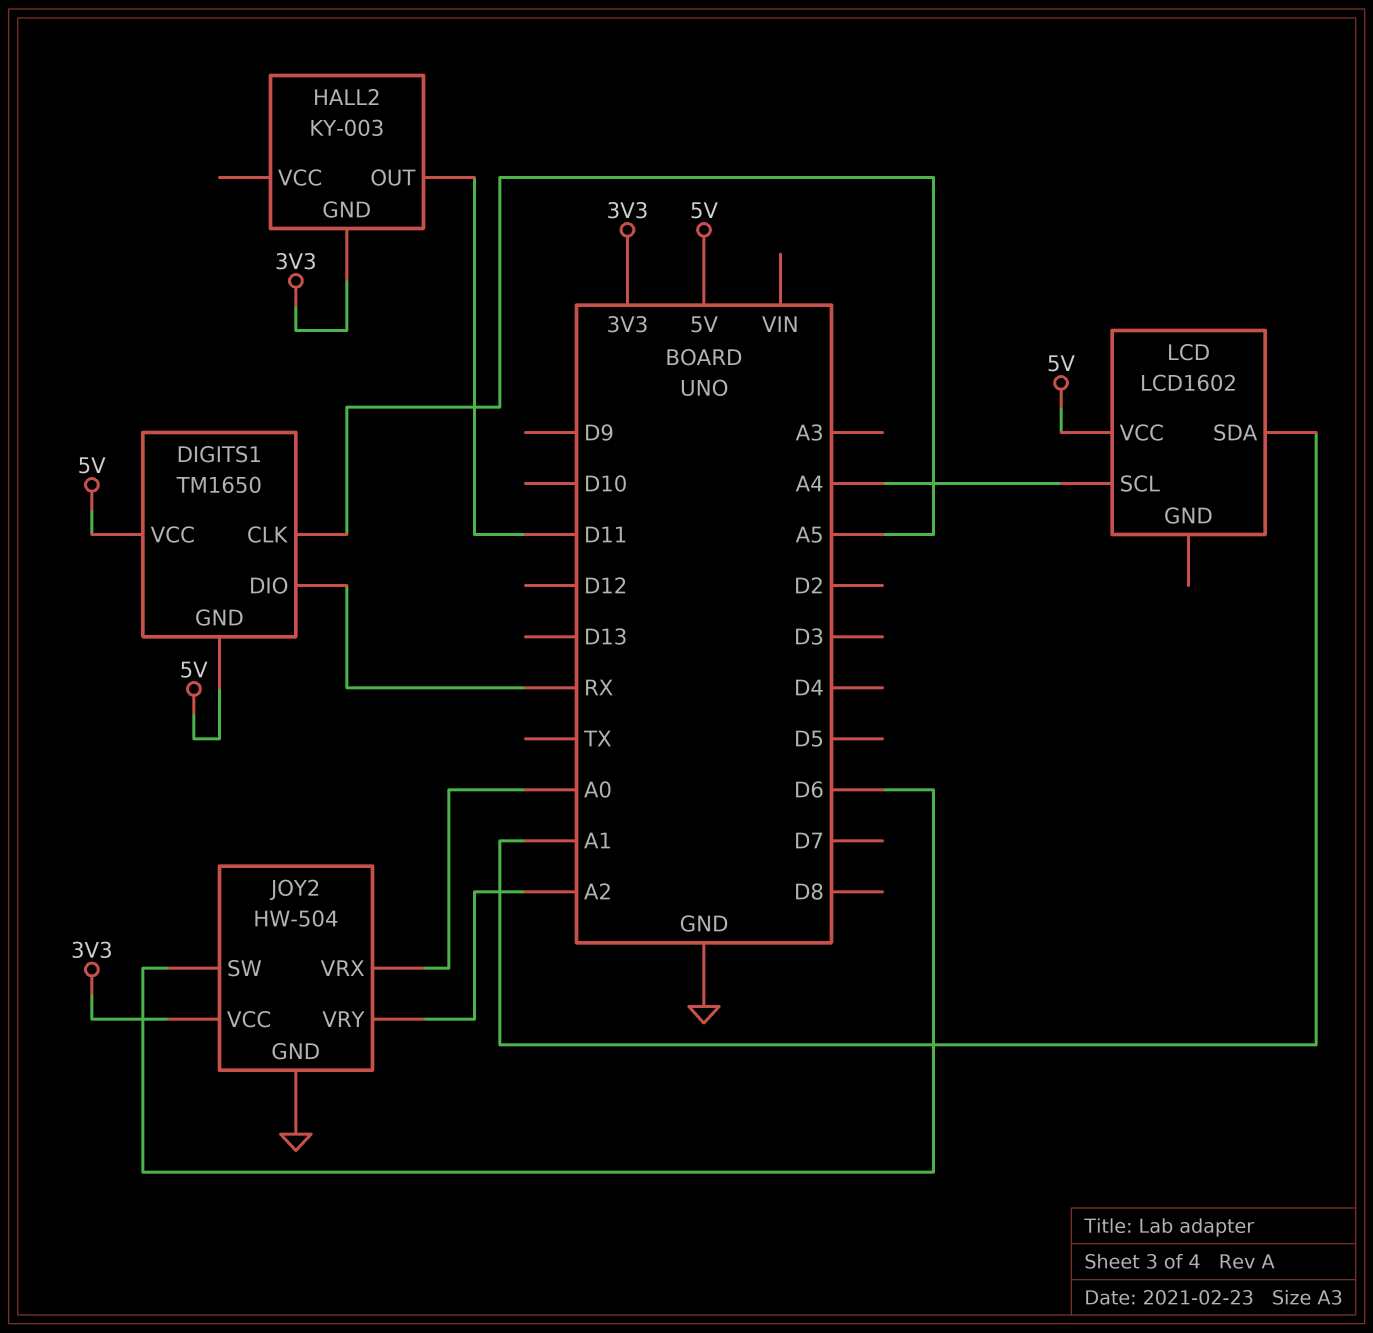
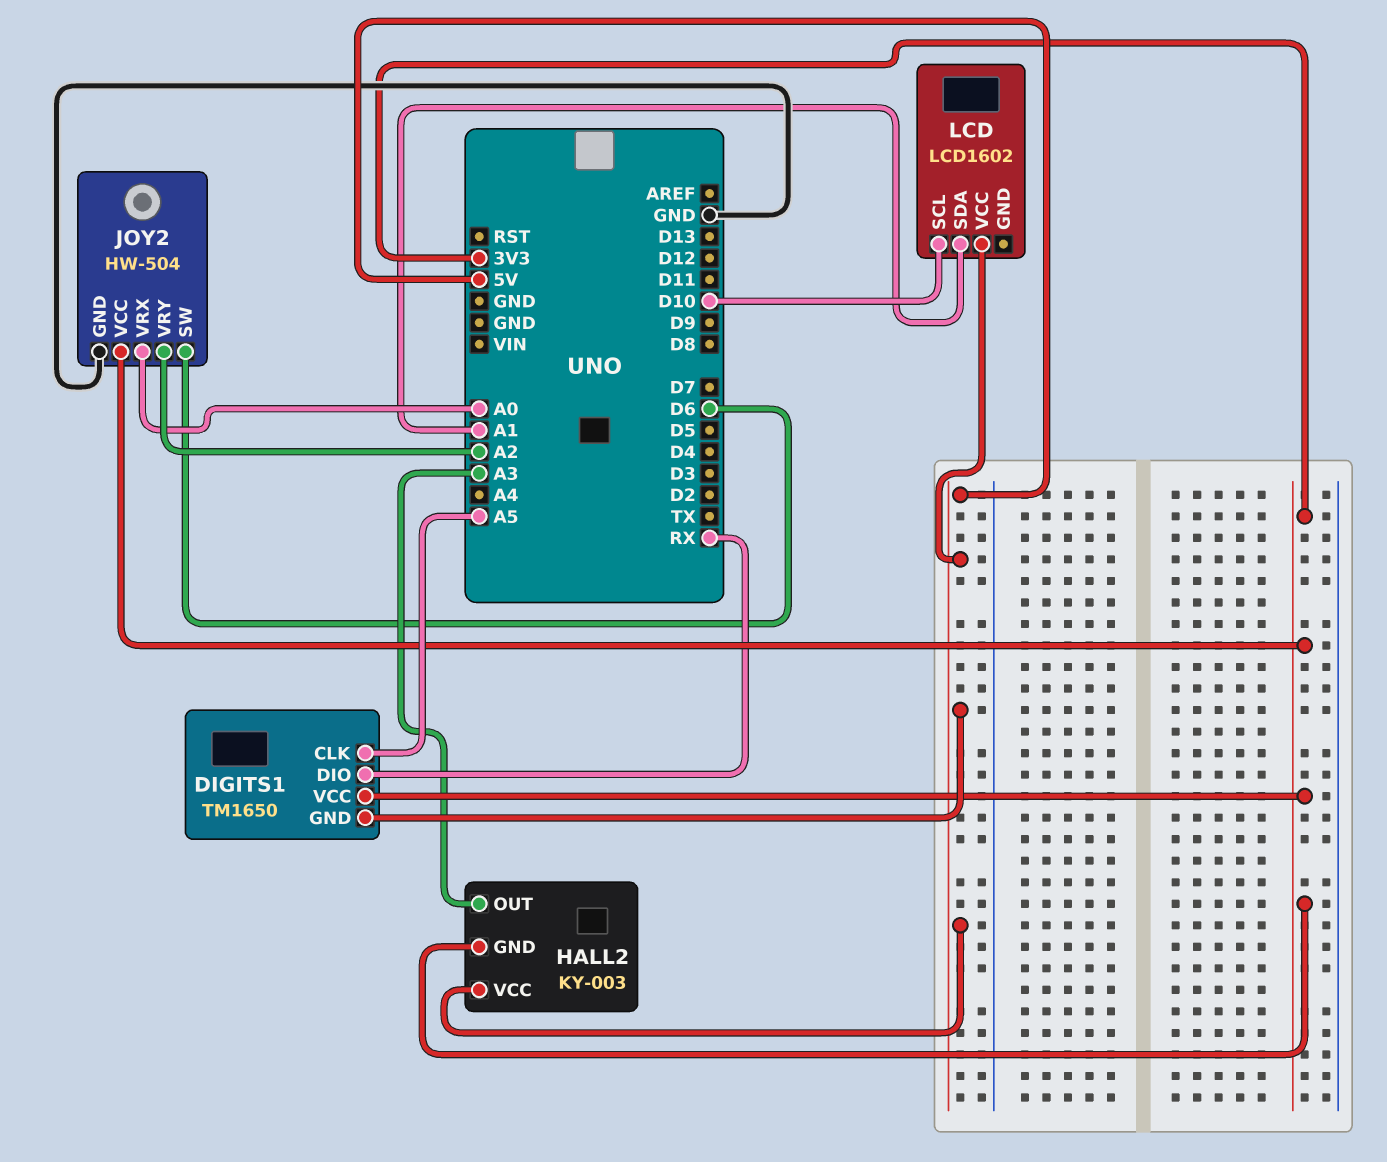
DIGITS1 pin VCC: 5V -> 3V3
HALL2 pin OUT: D11 -> A3
HALL2 pin VCC: none -> 5V
LCD pin SCL: A4 -> D10

